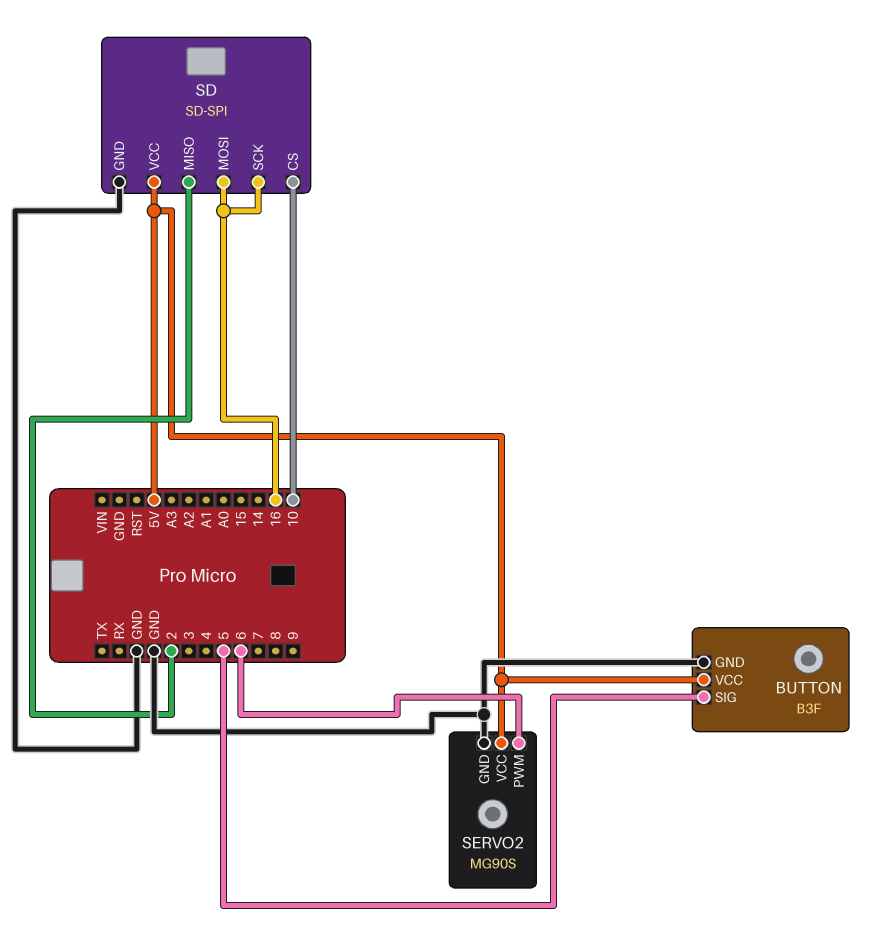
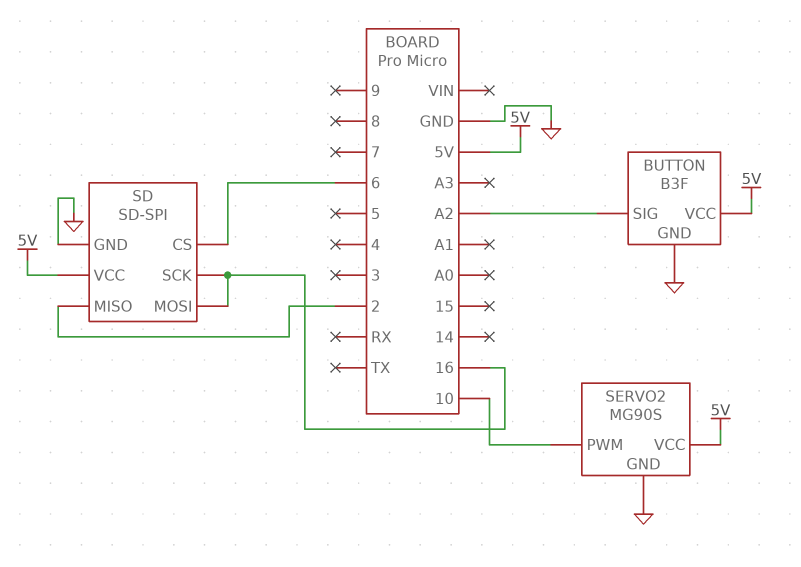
BUTTON pin SIG: 5 -> A2
SD pin CS: 10 -> 6
SERVO2 pin PWM: 6 -> 10

